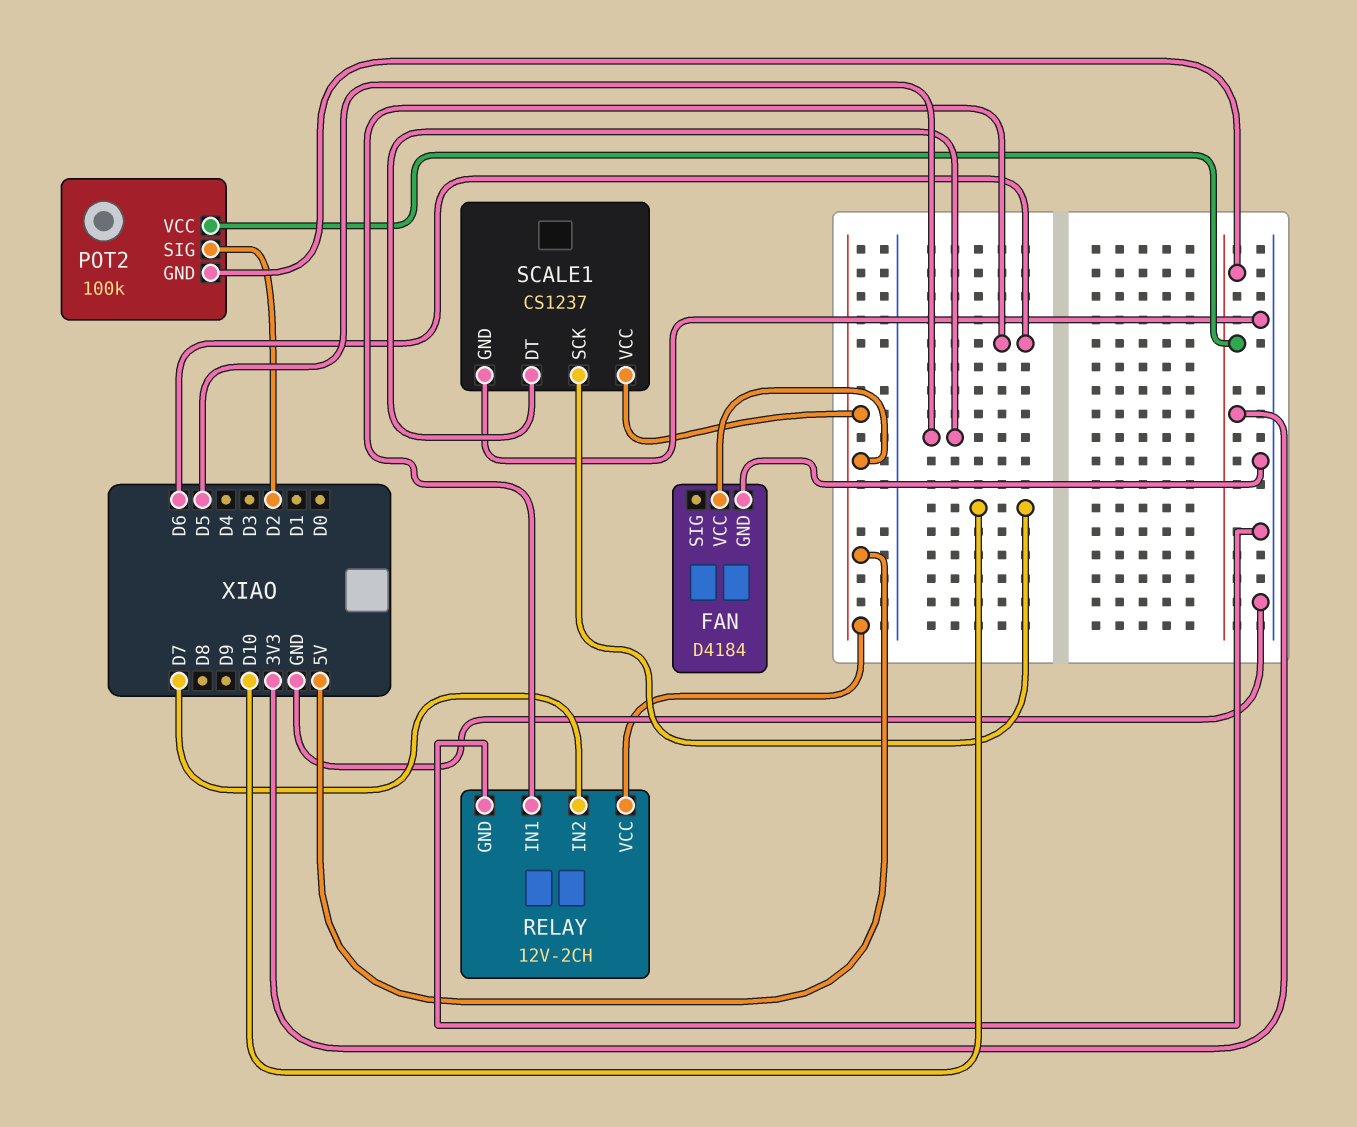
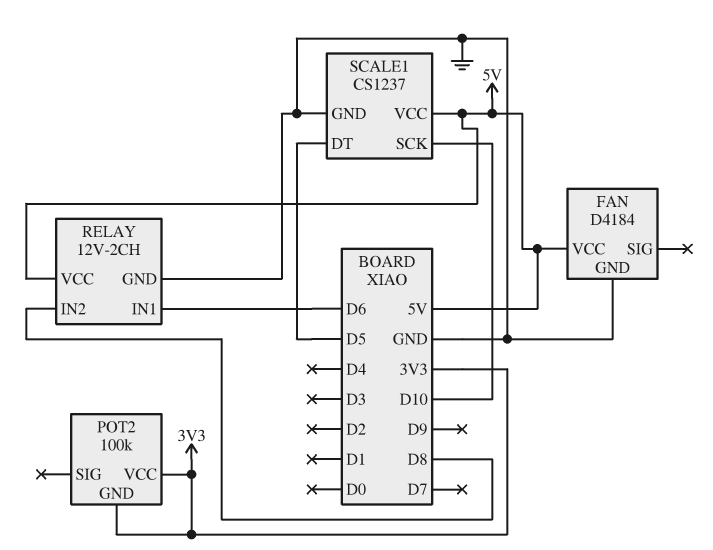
POT2 pin SIG: D2 -> none
RELAY pin IN2: D7 -> D8

